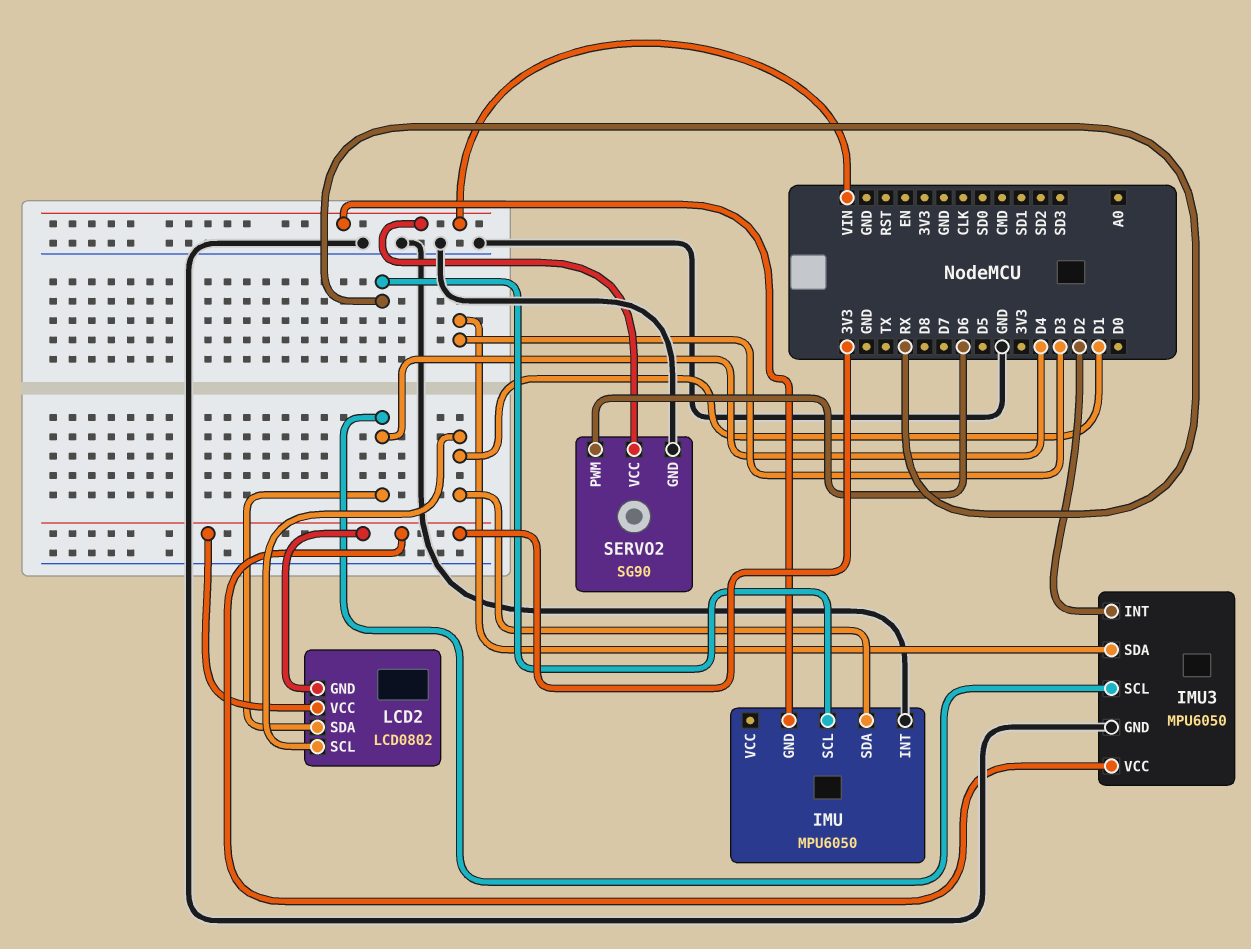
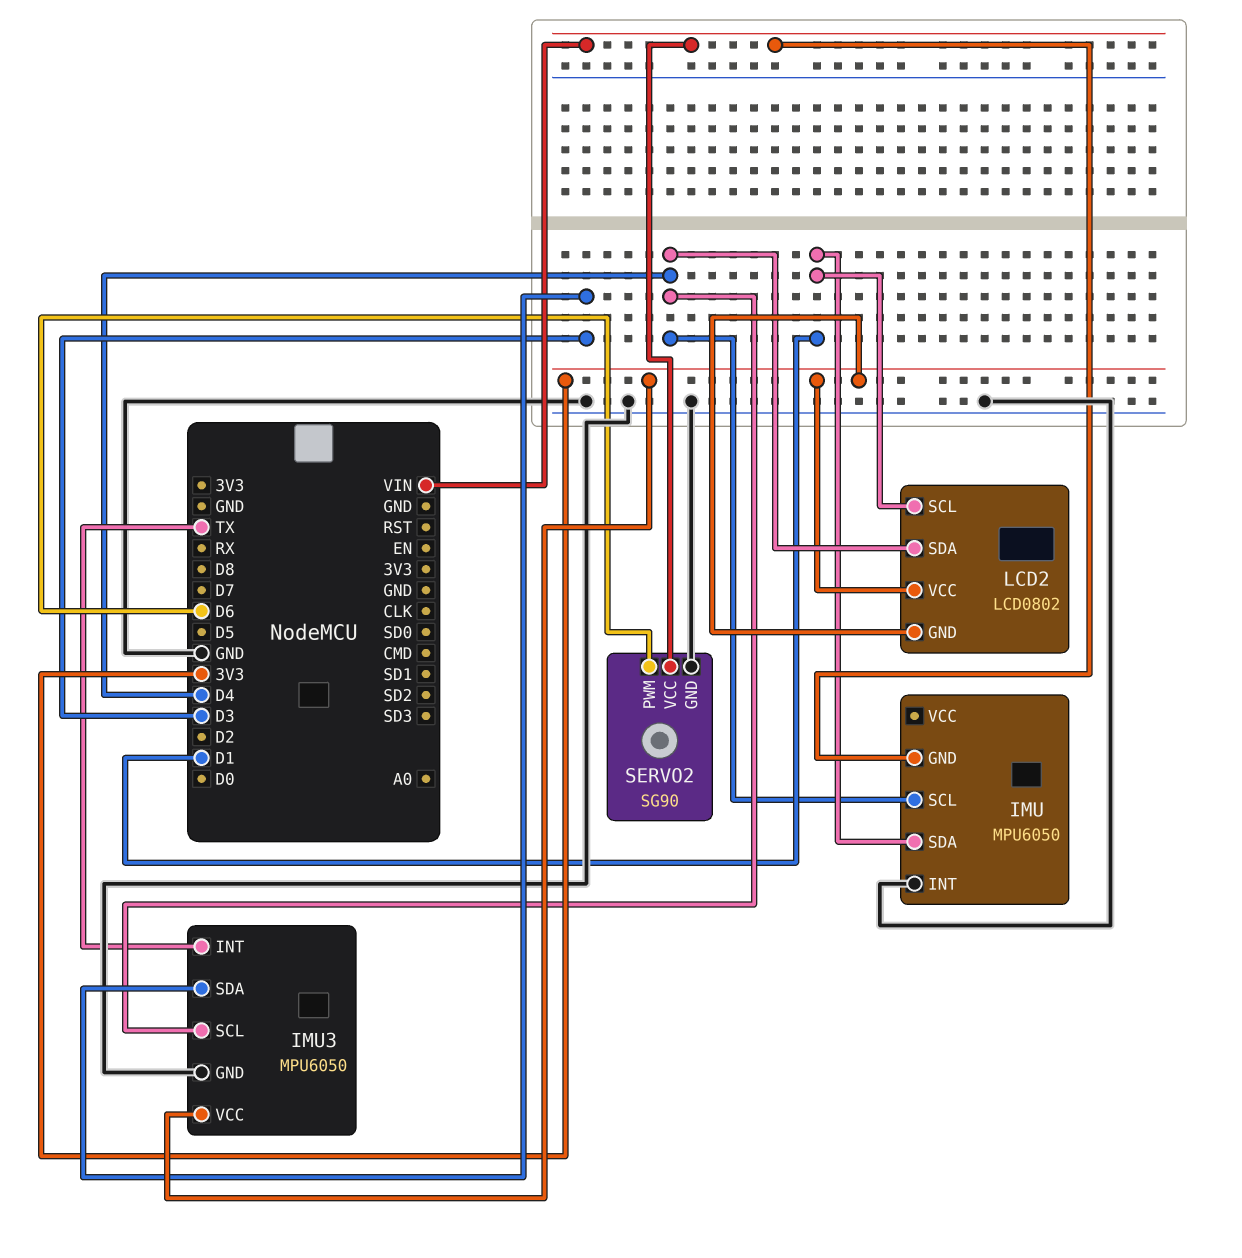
IMU pin SCL: RX -> D4
IMU3 pin INT: D2 -> TX

